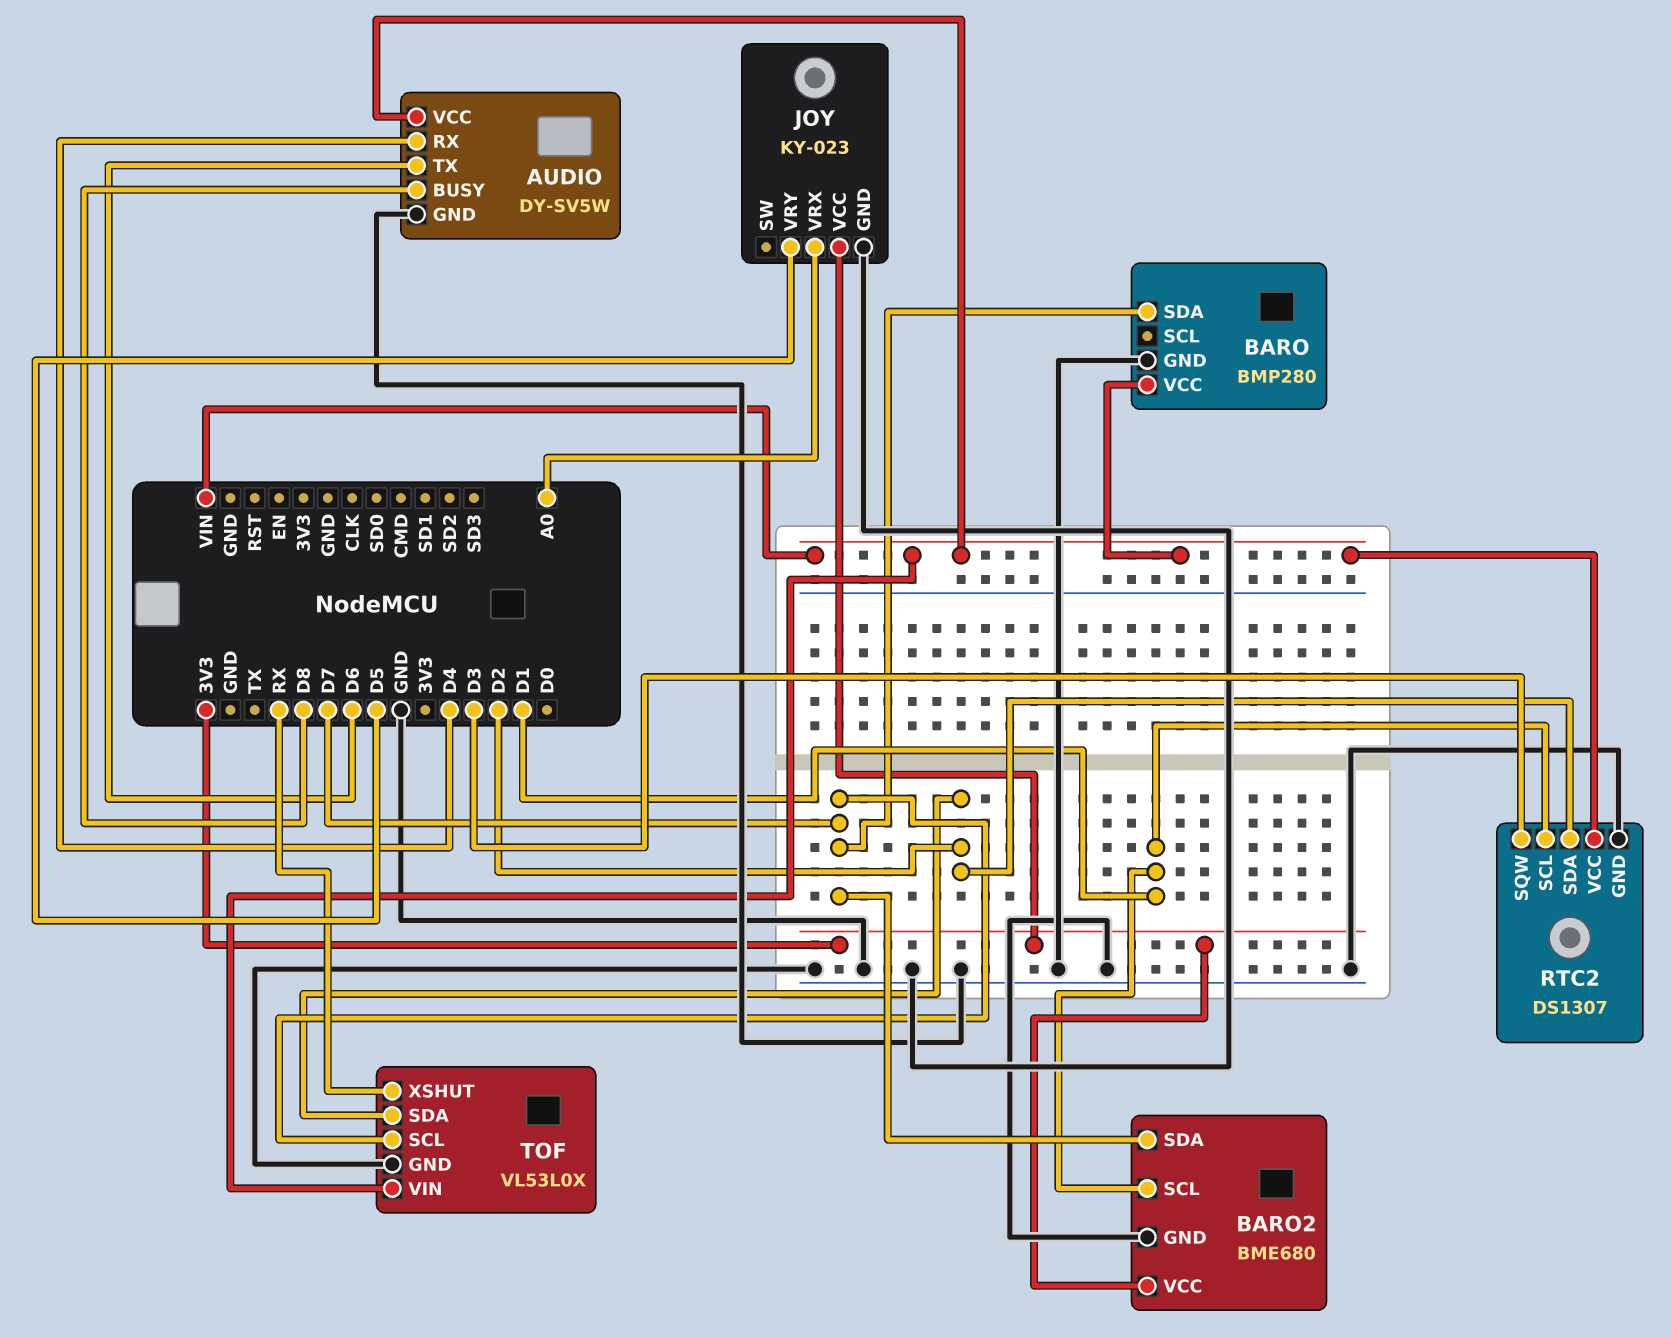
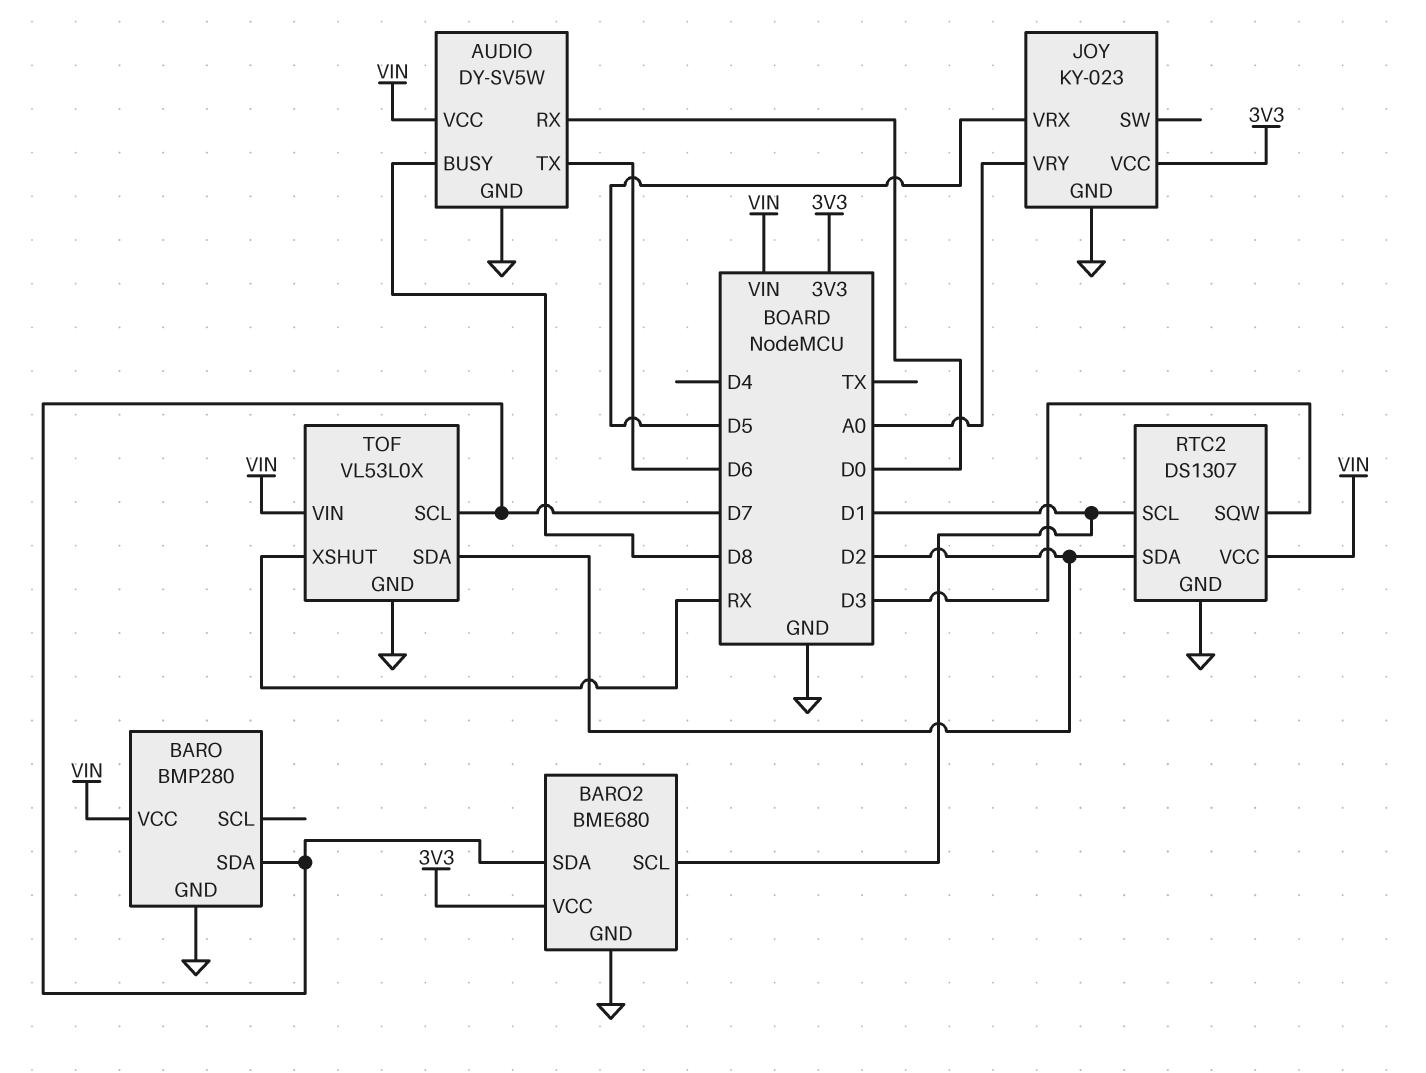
AUDIO pin RX: D4 -> D0
JOY pin VRX: A0 -> D5
JOY pin VRY: D5 -> A0

